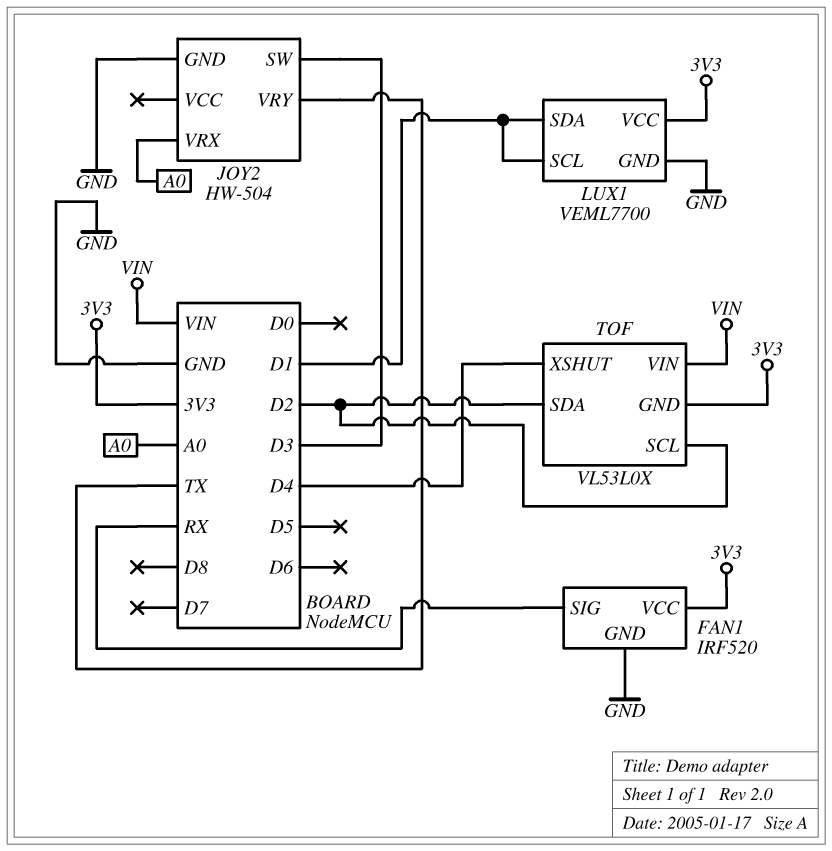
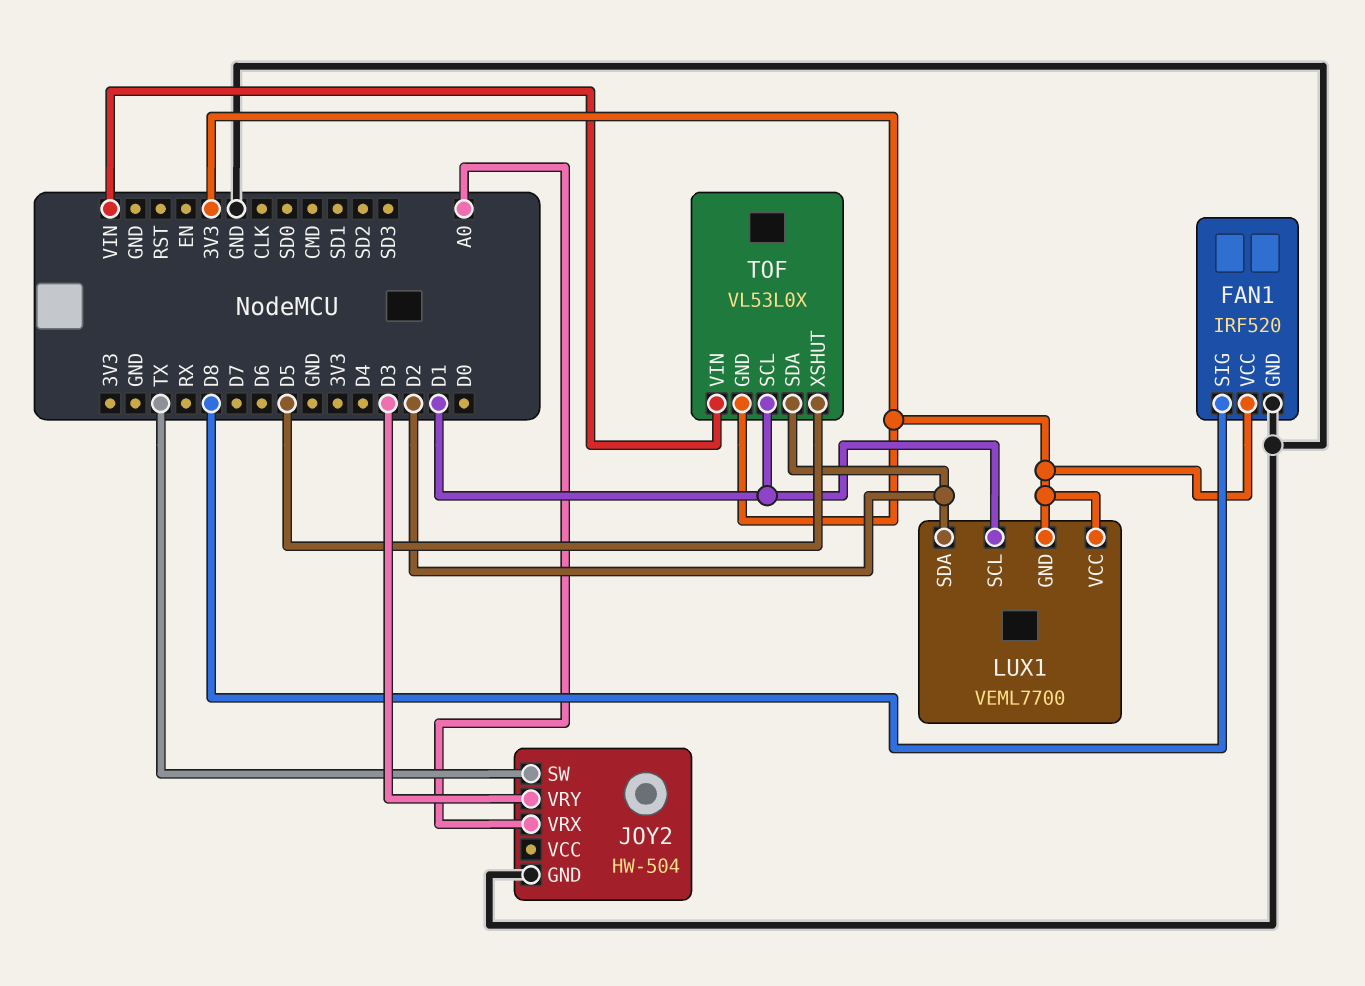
FAN1 pin SIG: RX -> D8
JOY2 pin SW: D3 -> TX
JOY2 pin VRY: TX -> D3
LUX1 pin GND: GND -> 3V3
LUX1 pin SDA: D1 -> D2
TOF pin SCL: D2 -> D1
TOF pin XSHUT: D4 -> D5

